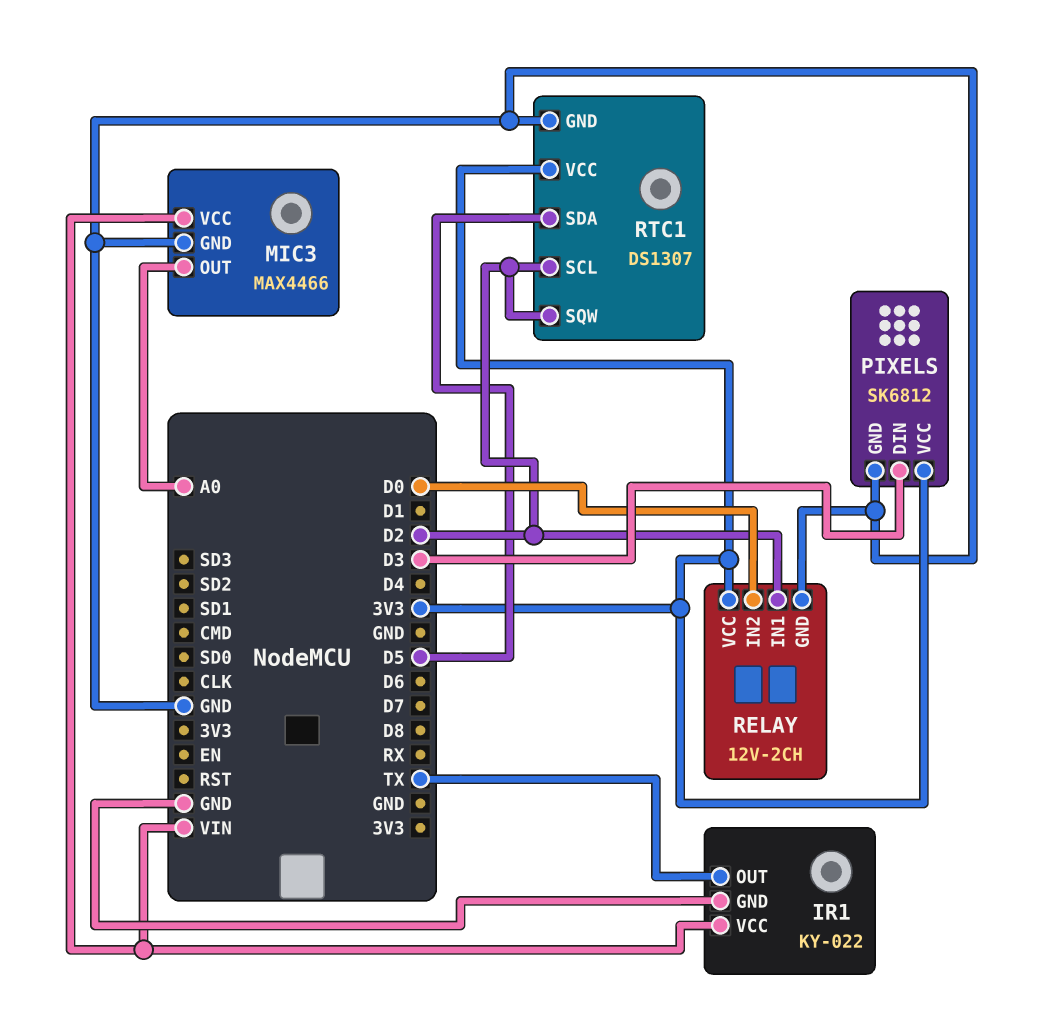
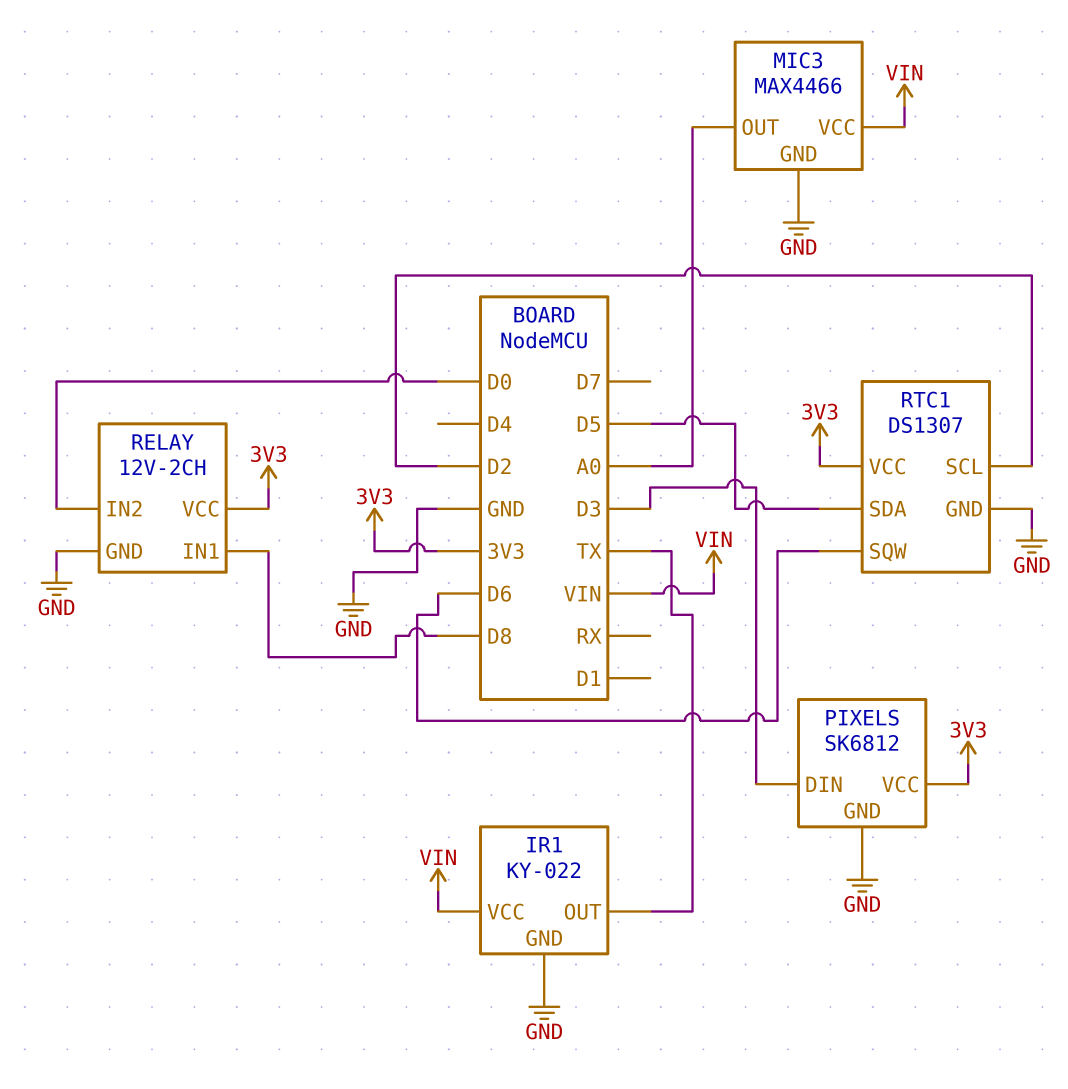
RELAY pin IN1: D2 -> D8
RTC1 pin SQW: D2 -> D6

